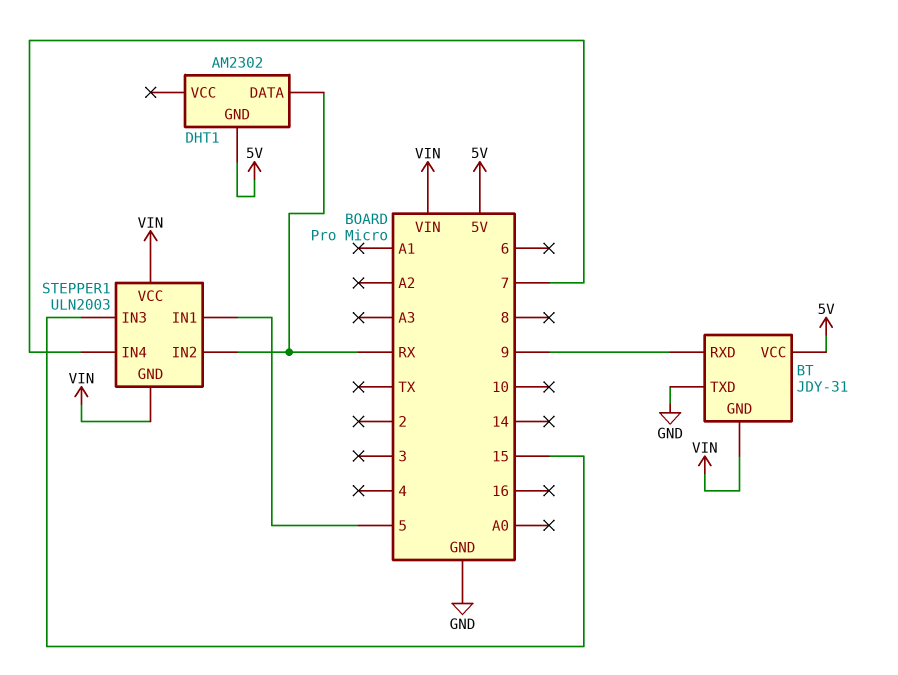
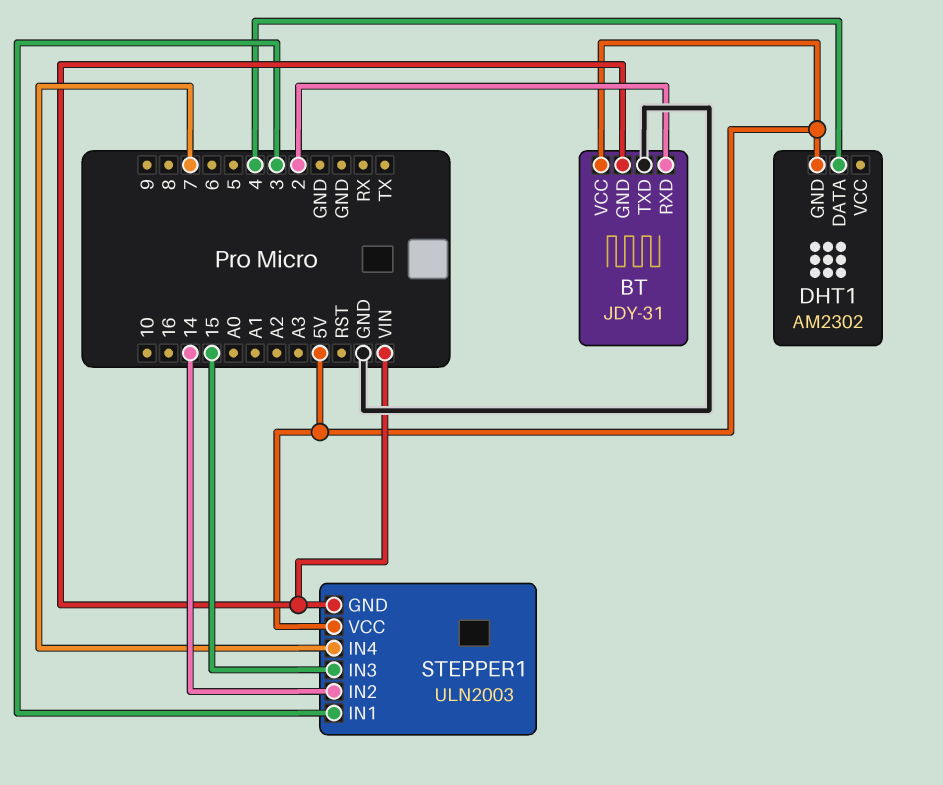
BT pin RXD: 9 -> 2
DHT1 pin DATA: RX -> 4
STEPPER1 pin IN1: 5 -> 3
STEPPER1 pin IN2: RX -> 14
STEPPER1 pin VCC: VIN -> 5V

